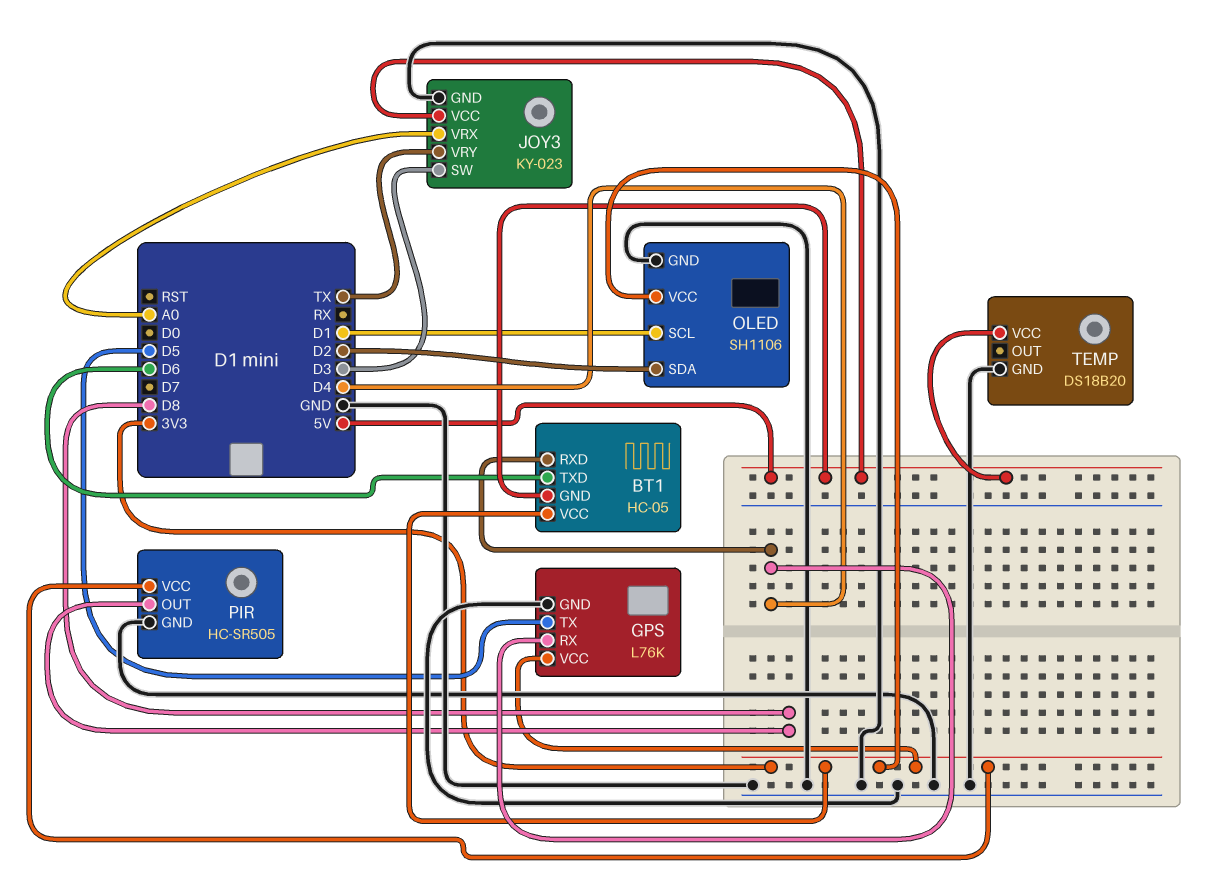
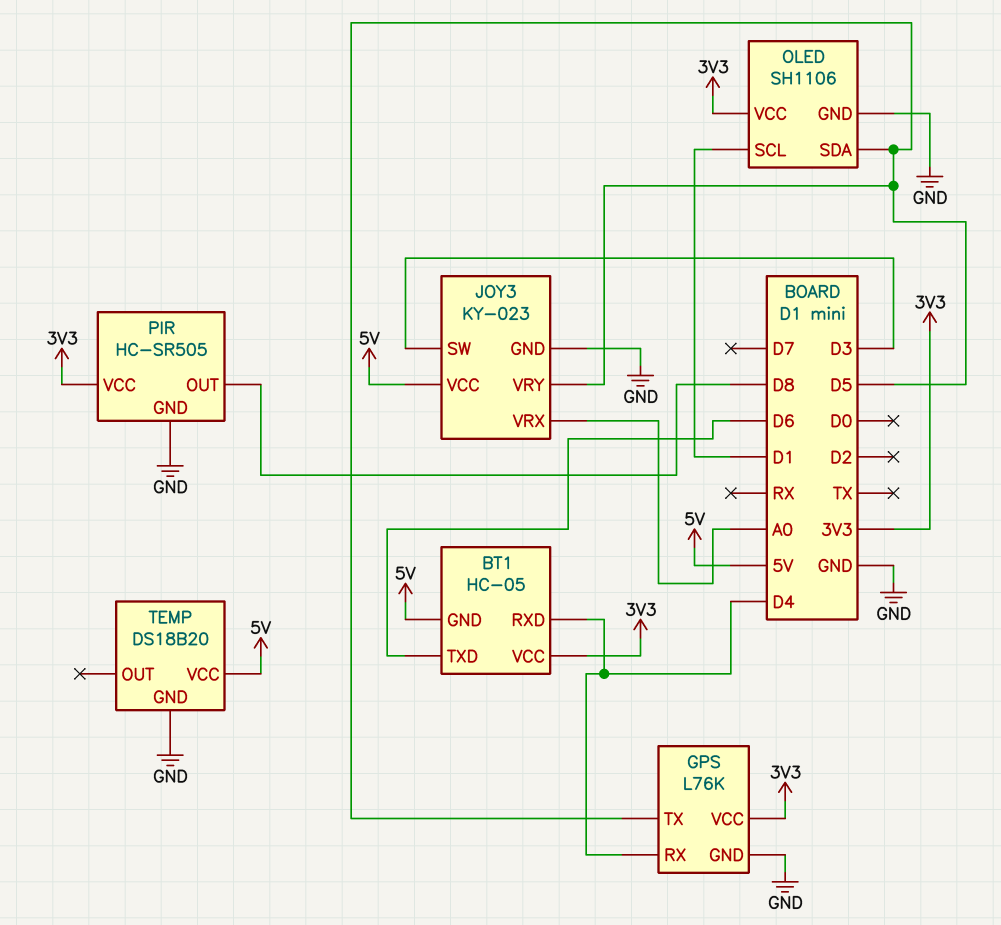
JOY3 pin VRY: TX -> D5
OLED pin SDA: D2 -> D5

